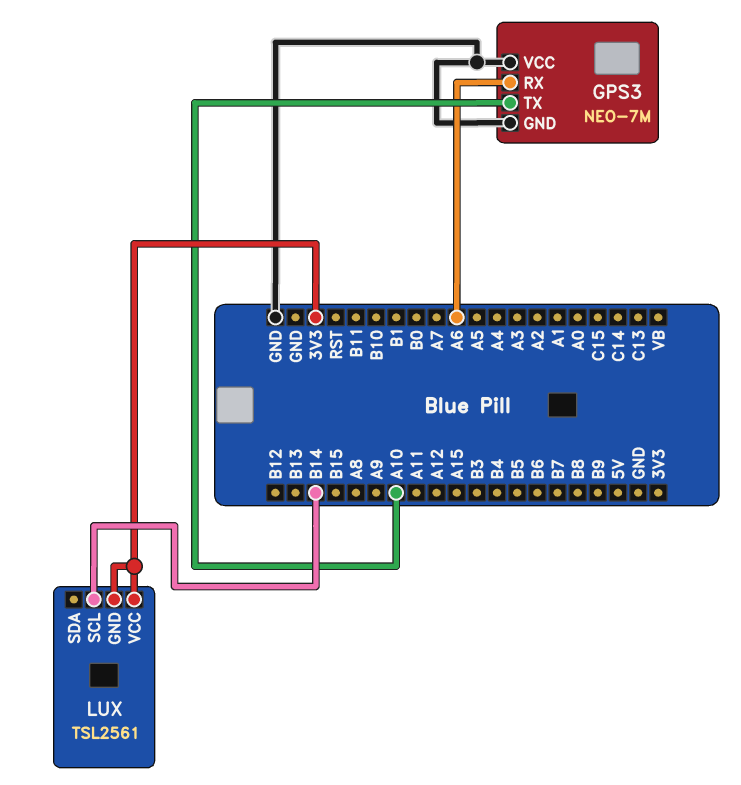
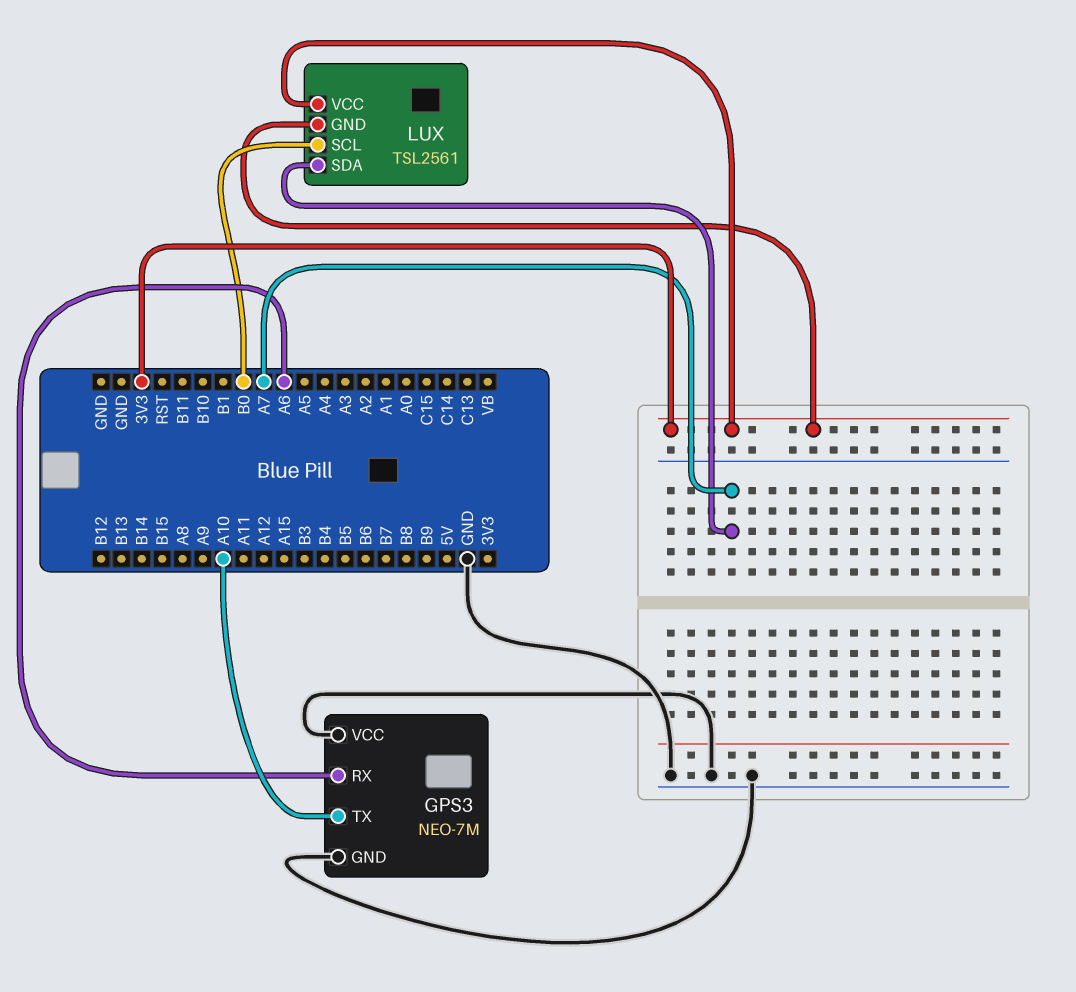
LUX pin SCL: B14 -> B0
LUX pin SDA: none -> A7

